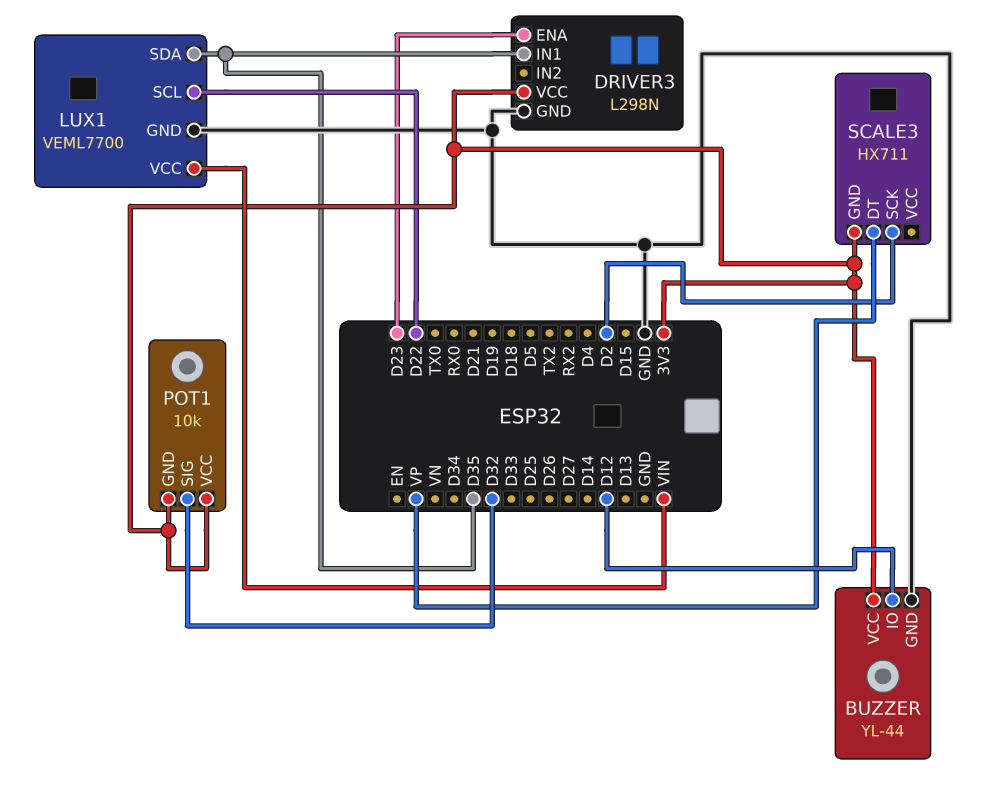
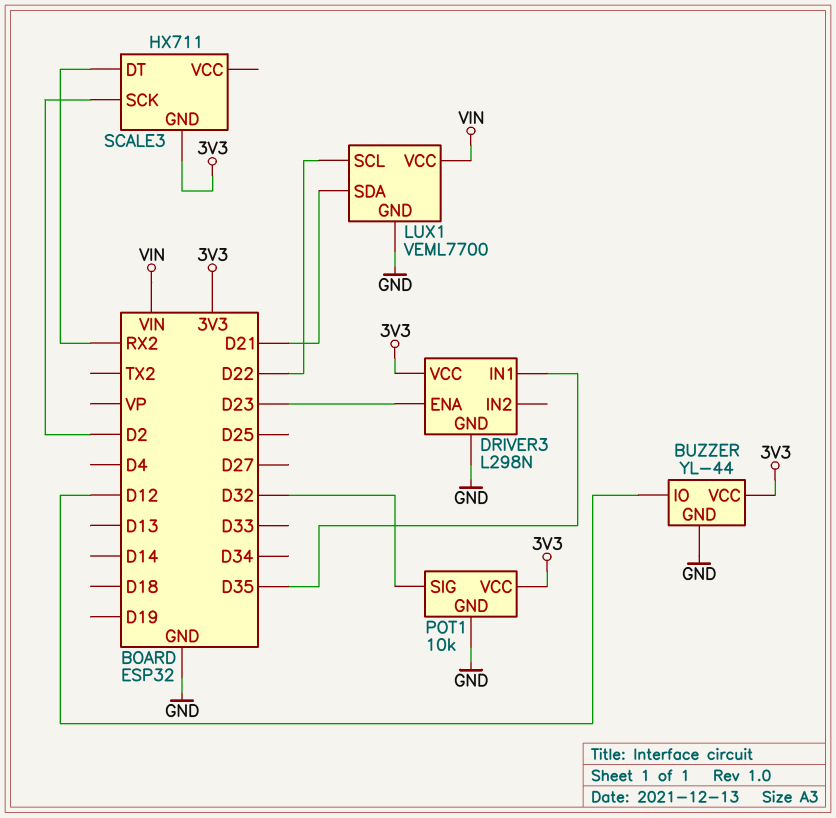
LUX1 pin SDA: D35 -> D21
POT1 pin GND: 3V3 -> GND
SCALE3 pin DT: VP -> RX2

